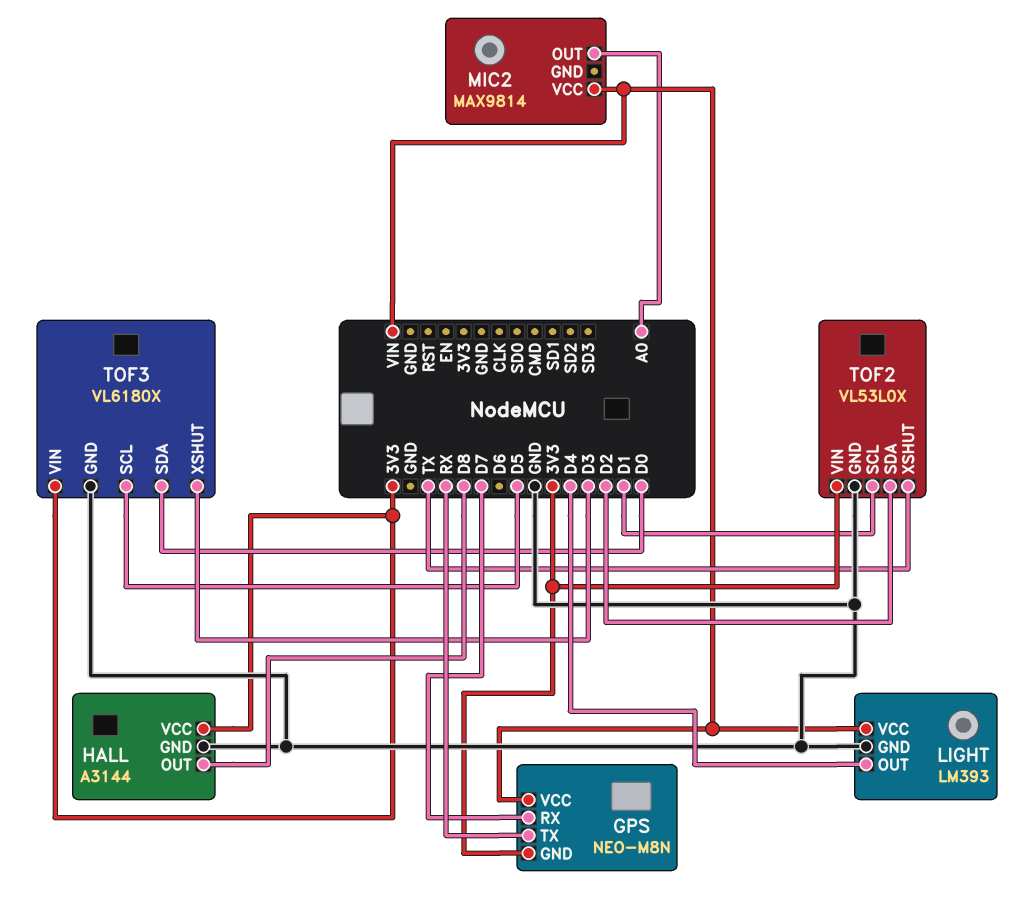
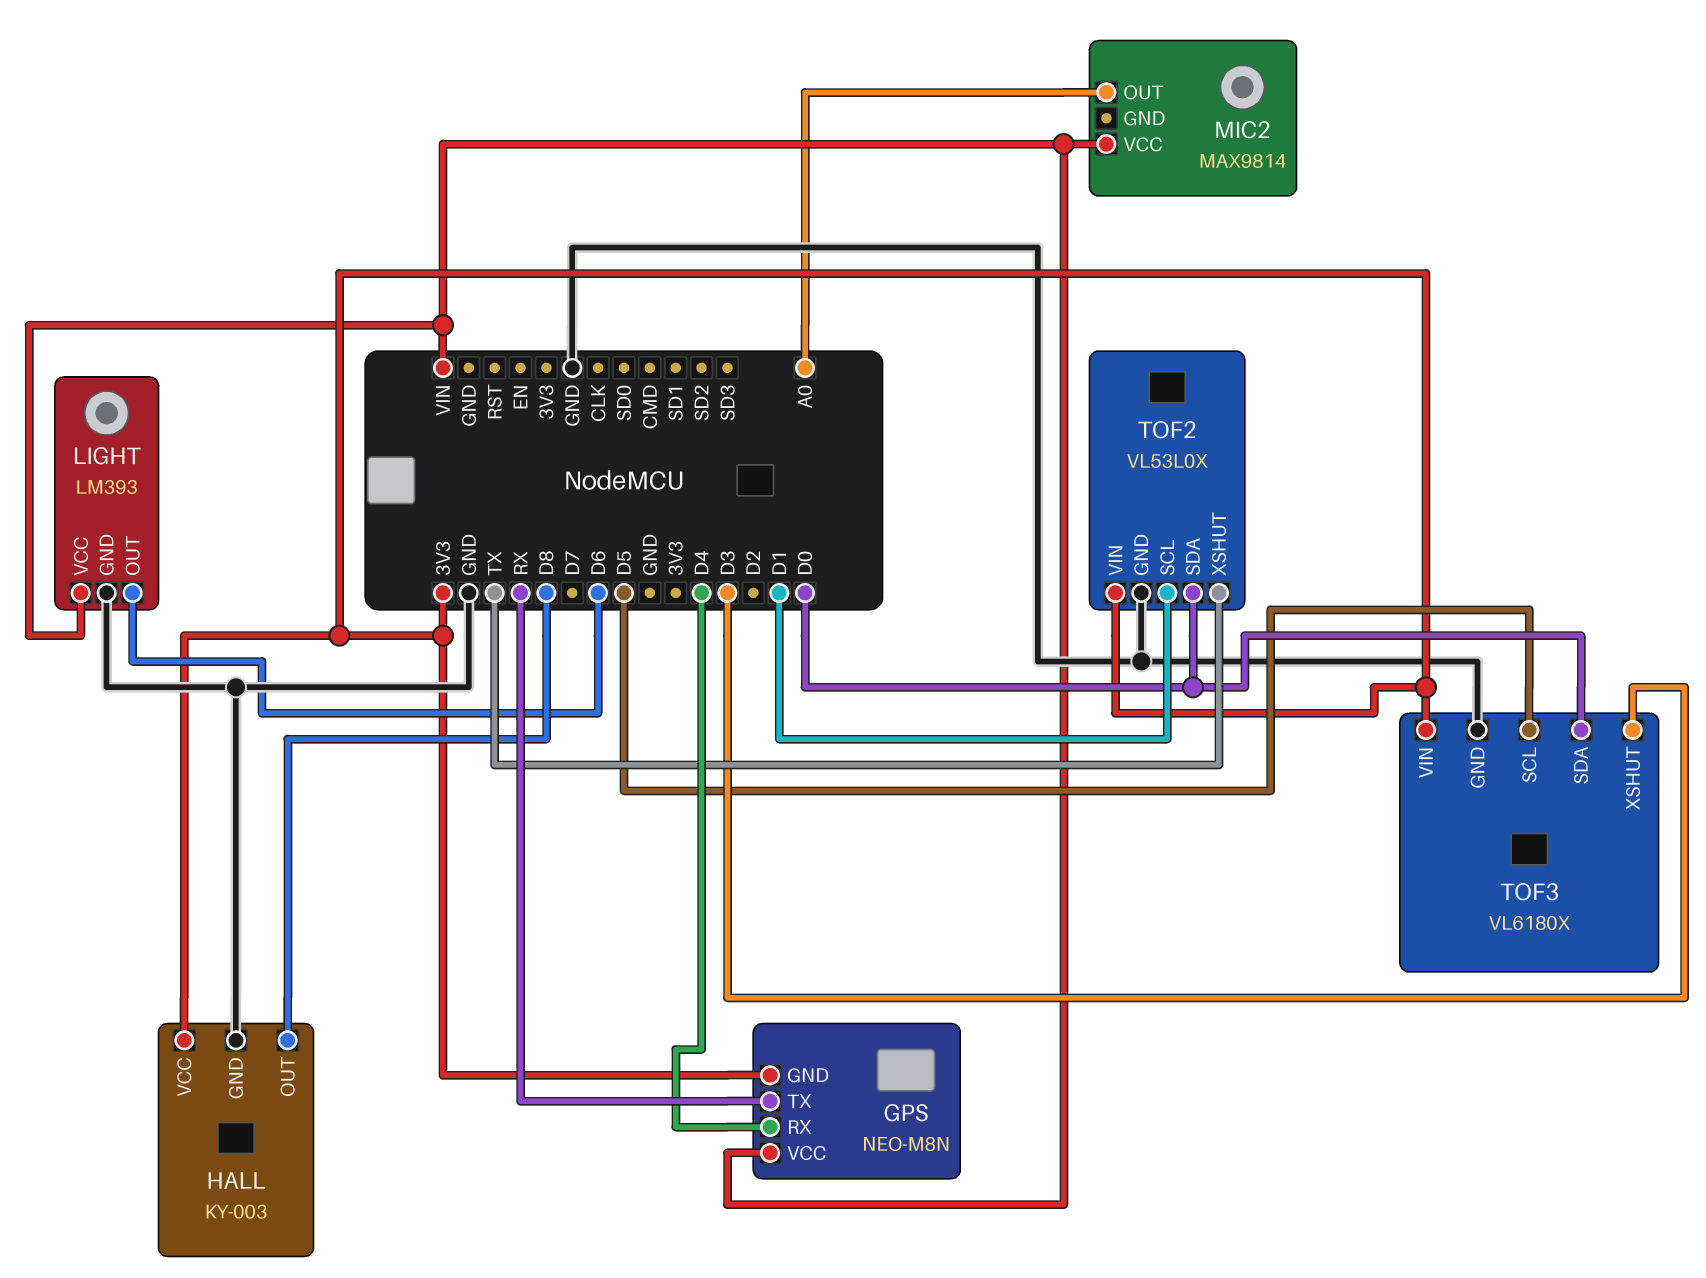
GPS pin RX: D7 -> D4
HALL: A3144 -> KY-003
LIGHT pin OUT: D4 -> D6
TOF2 pin SDA: D2 -> D0

